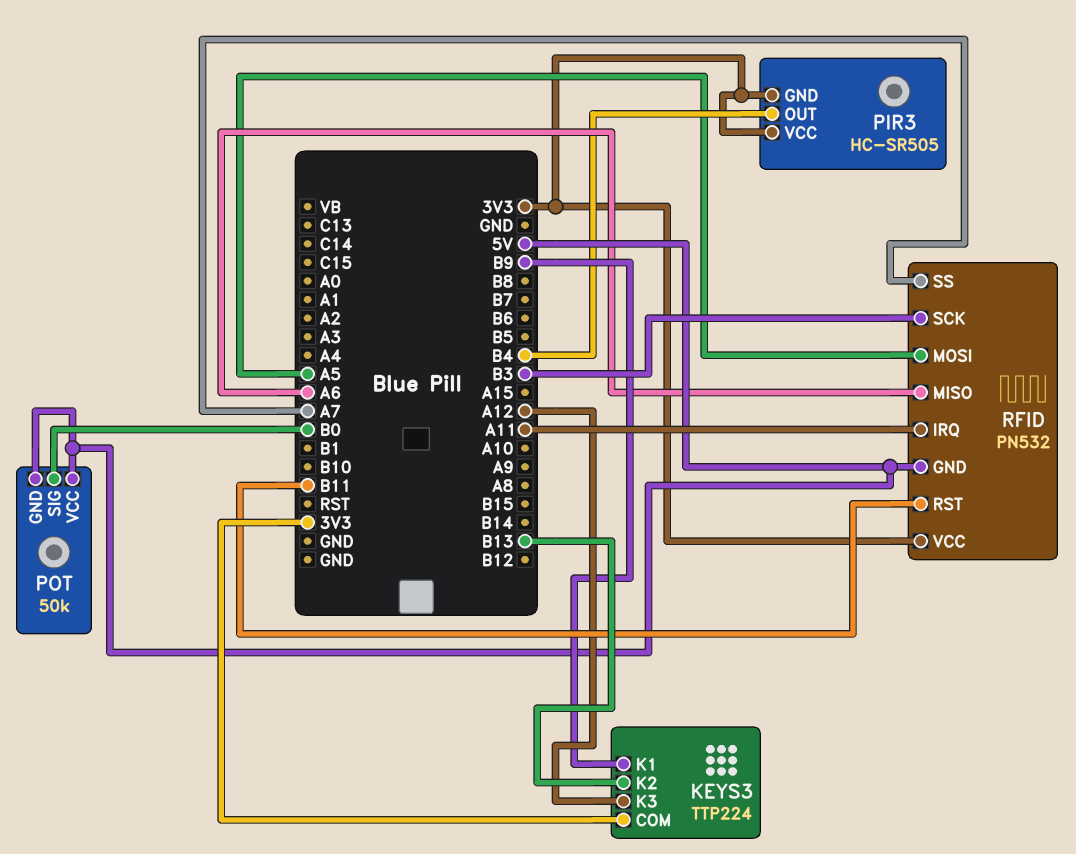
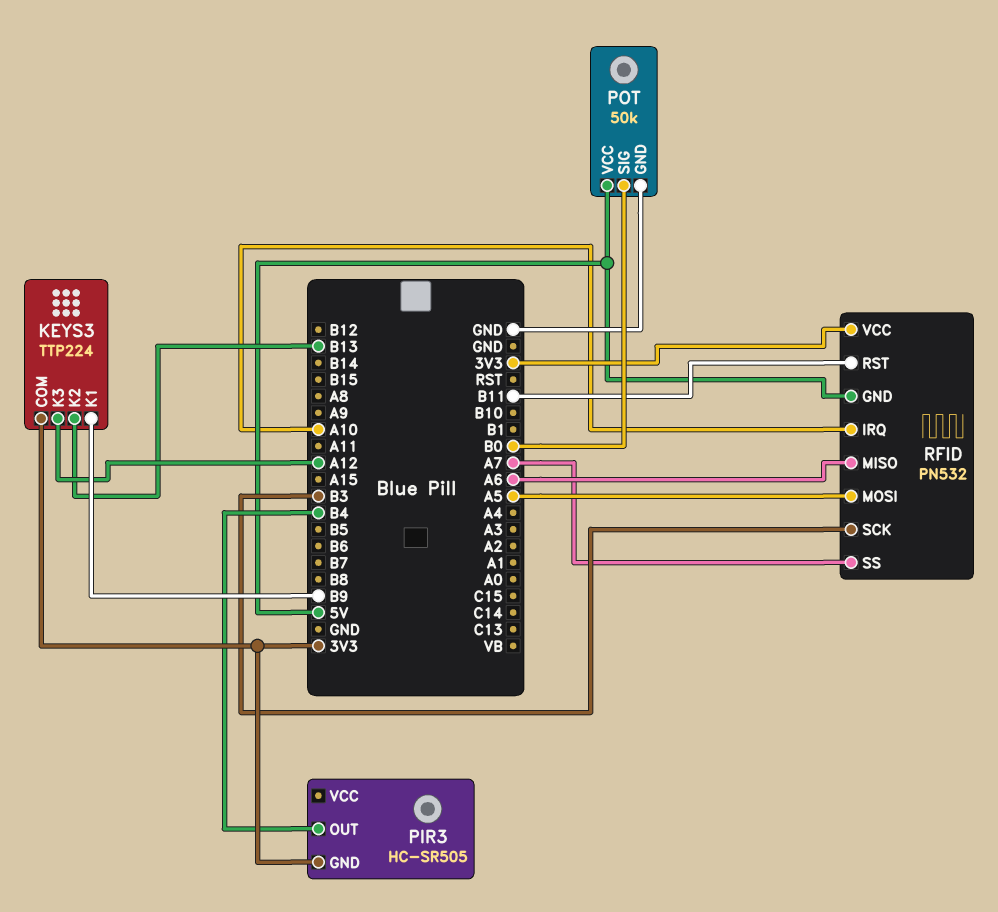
PIR3 pin VCC: 3V3 -> none
POT pin GND: 5V -> GND
RFID pin IRQ: A11 -> A10

